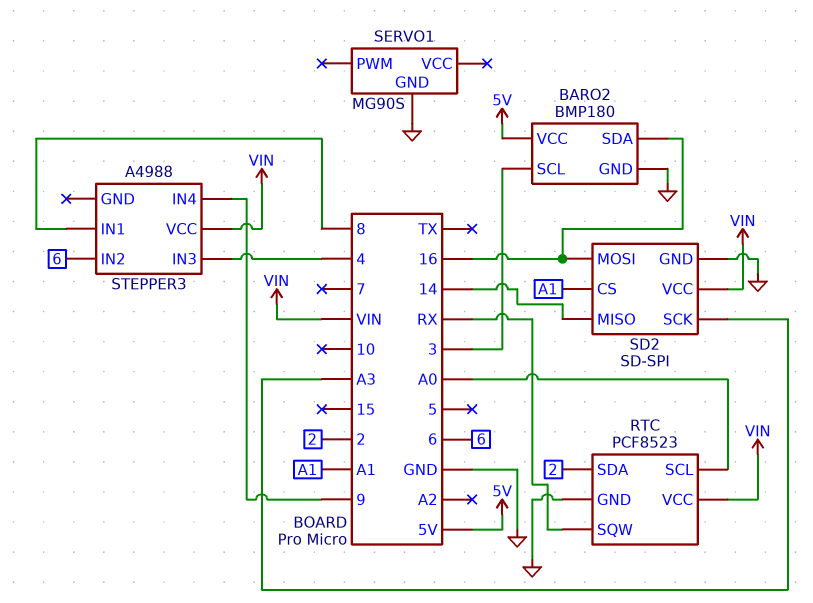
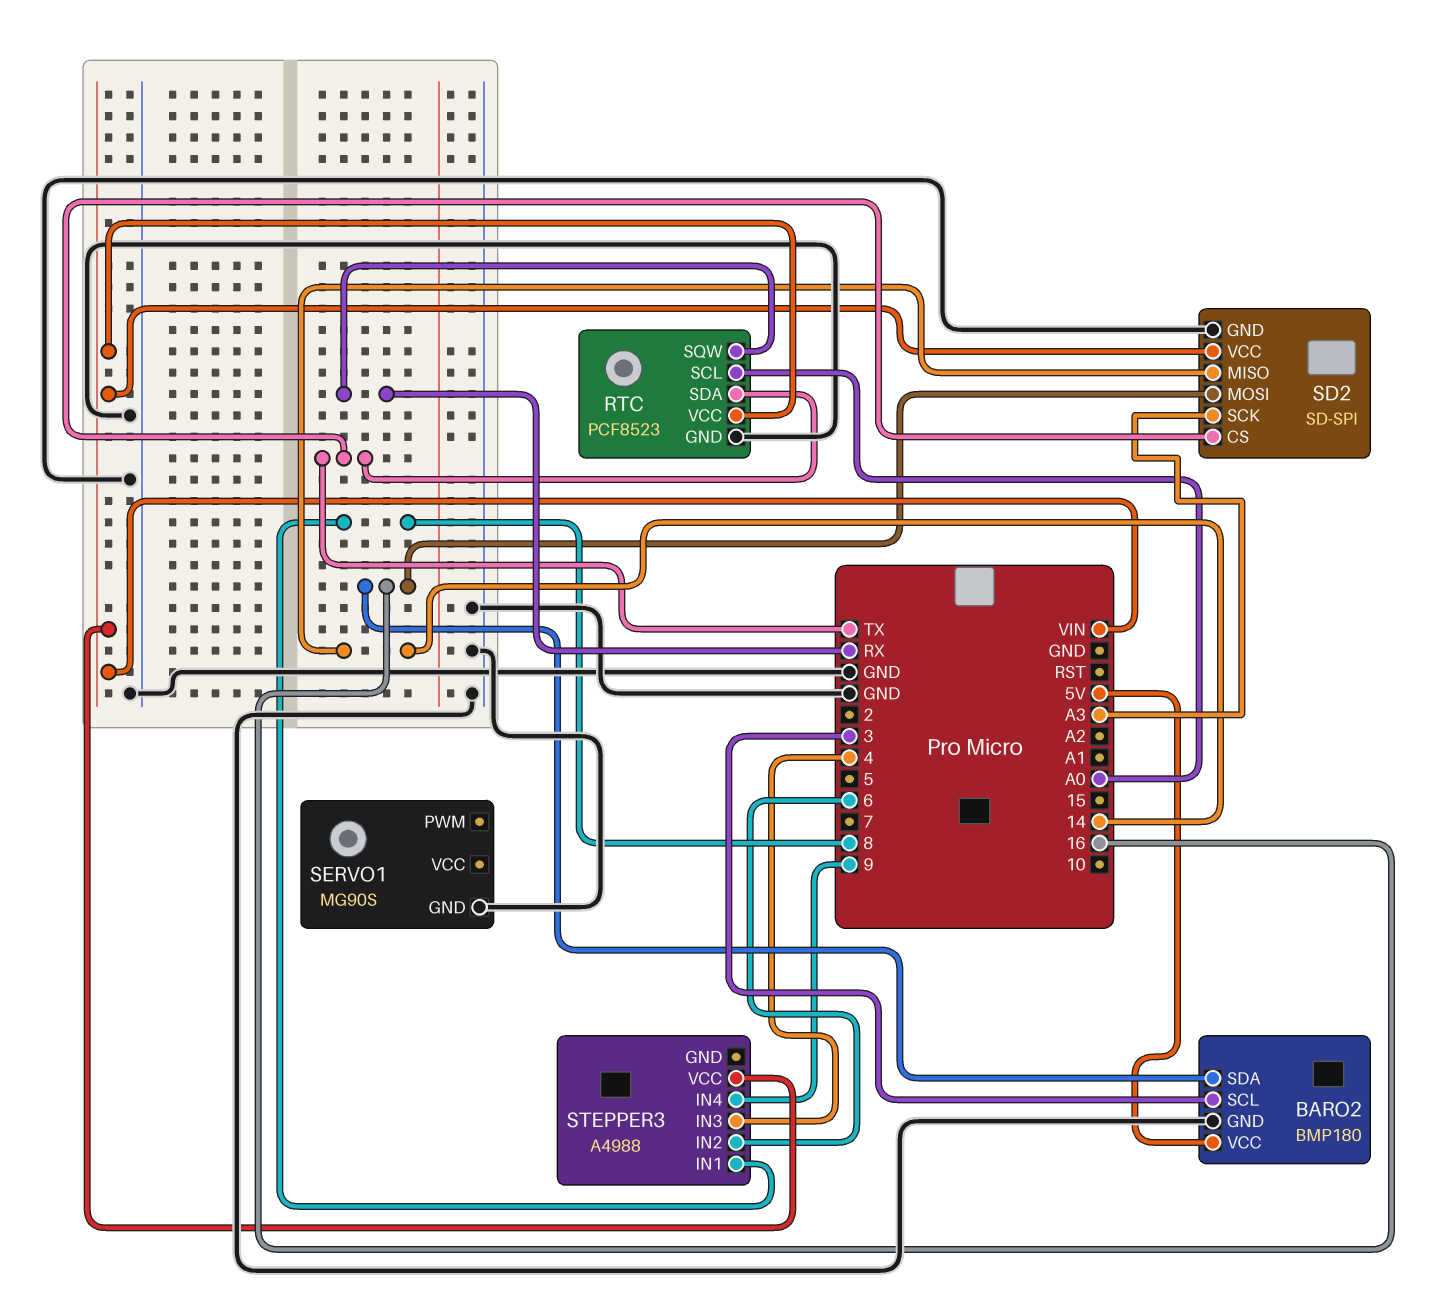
RTC pin SDA: 2 -> TX
SD2 pin CS: A1 -> TX

